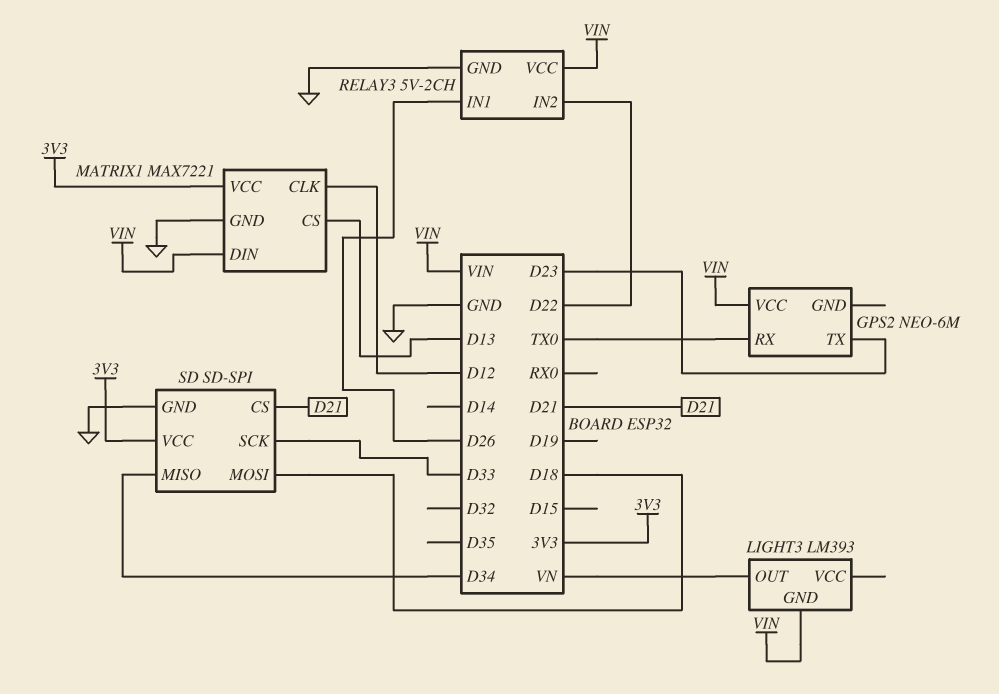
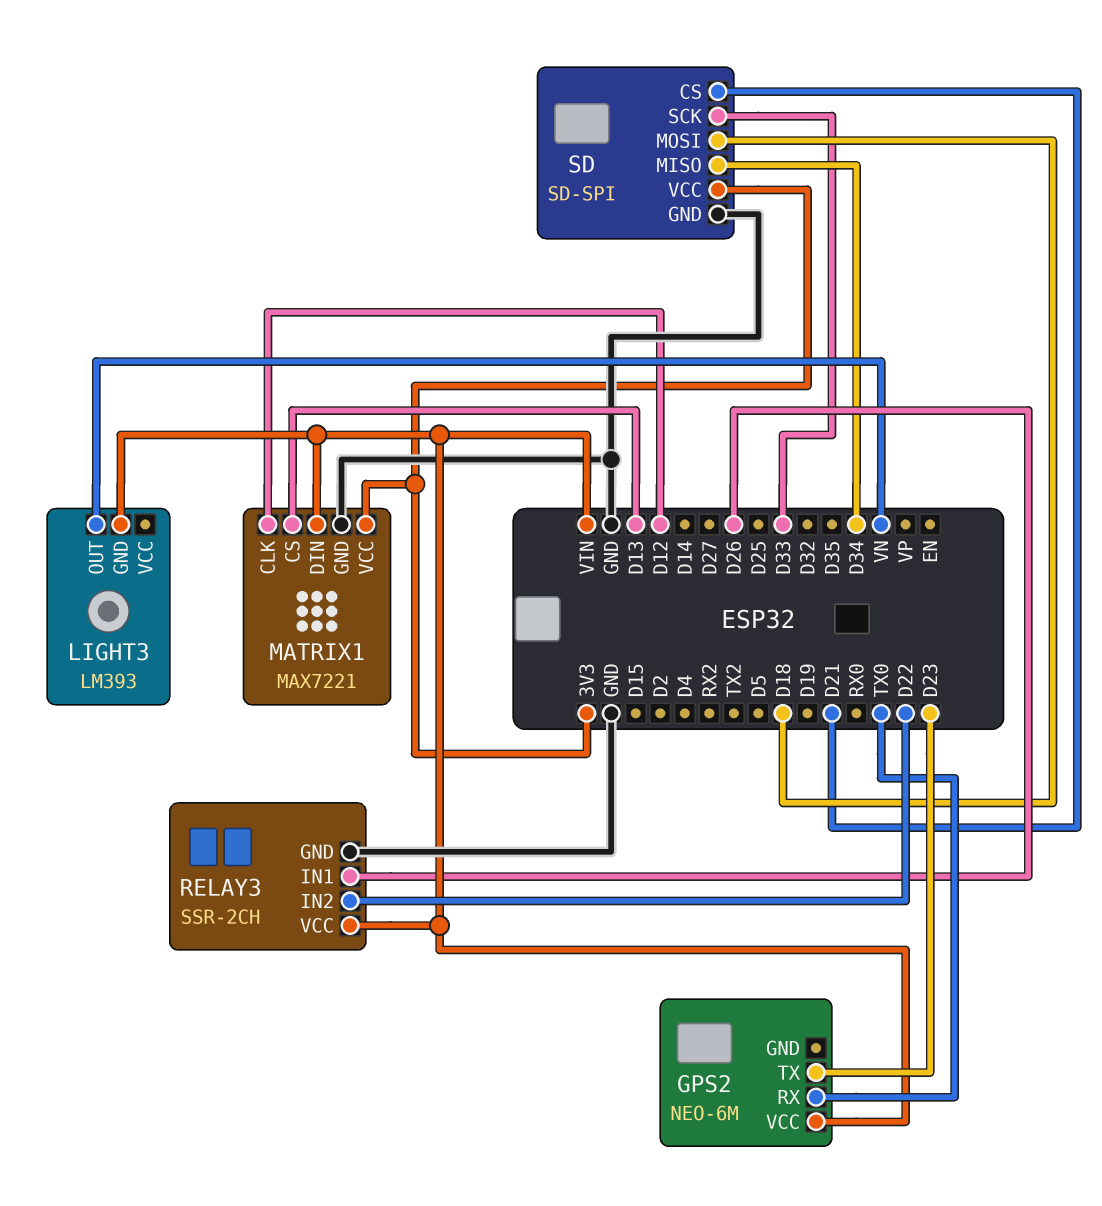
RELAY3: 5V-2CH -> SSR-2CH

